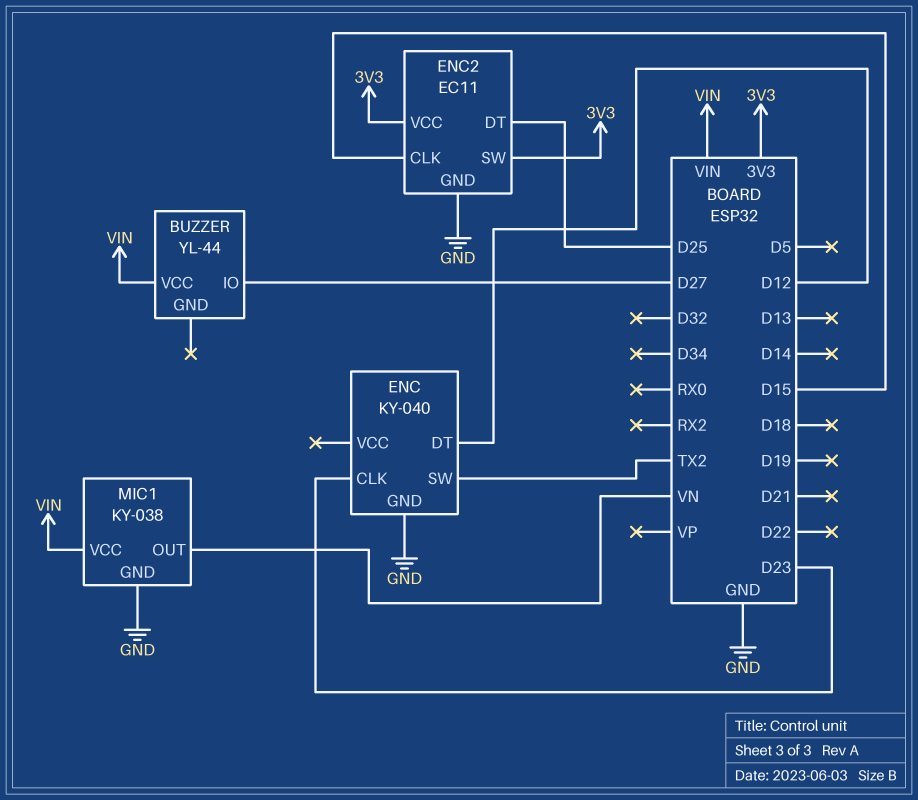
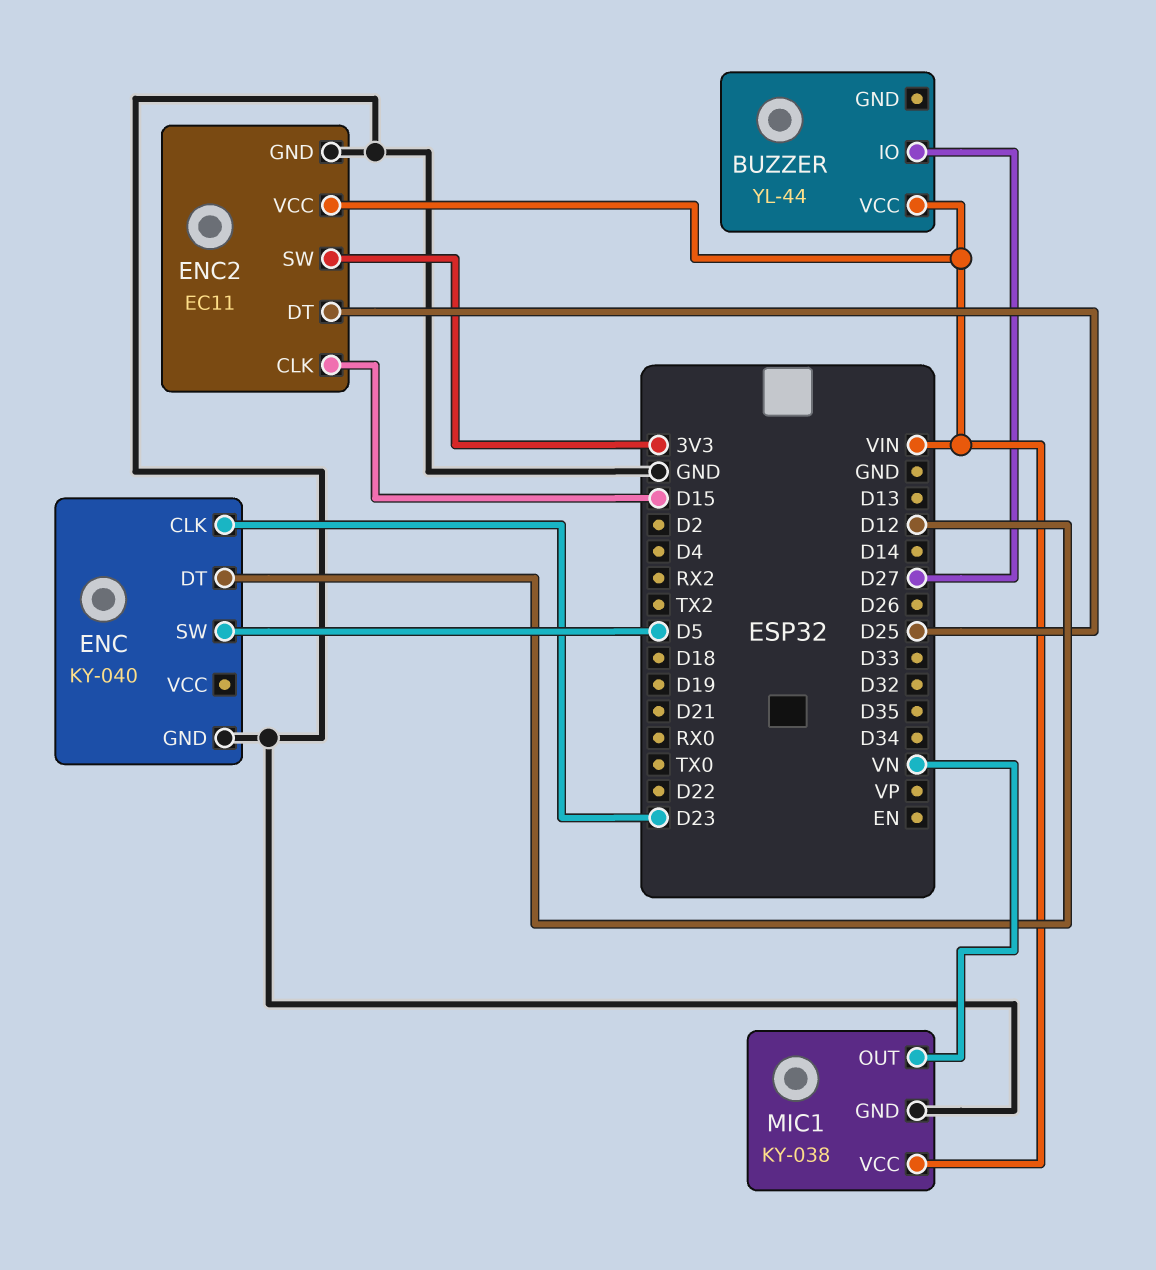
ENC pin SW: TX2 -> D5
ENC2 pin VCC: 3V3 -> VIN

